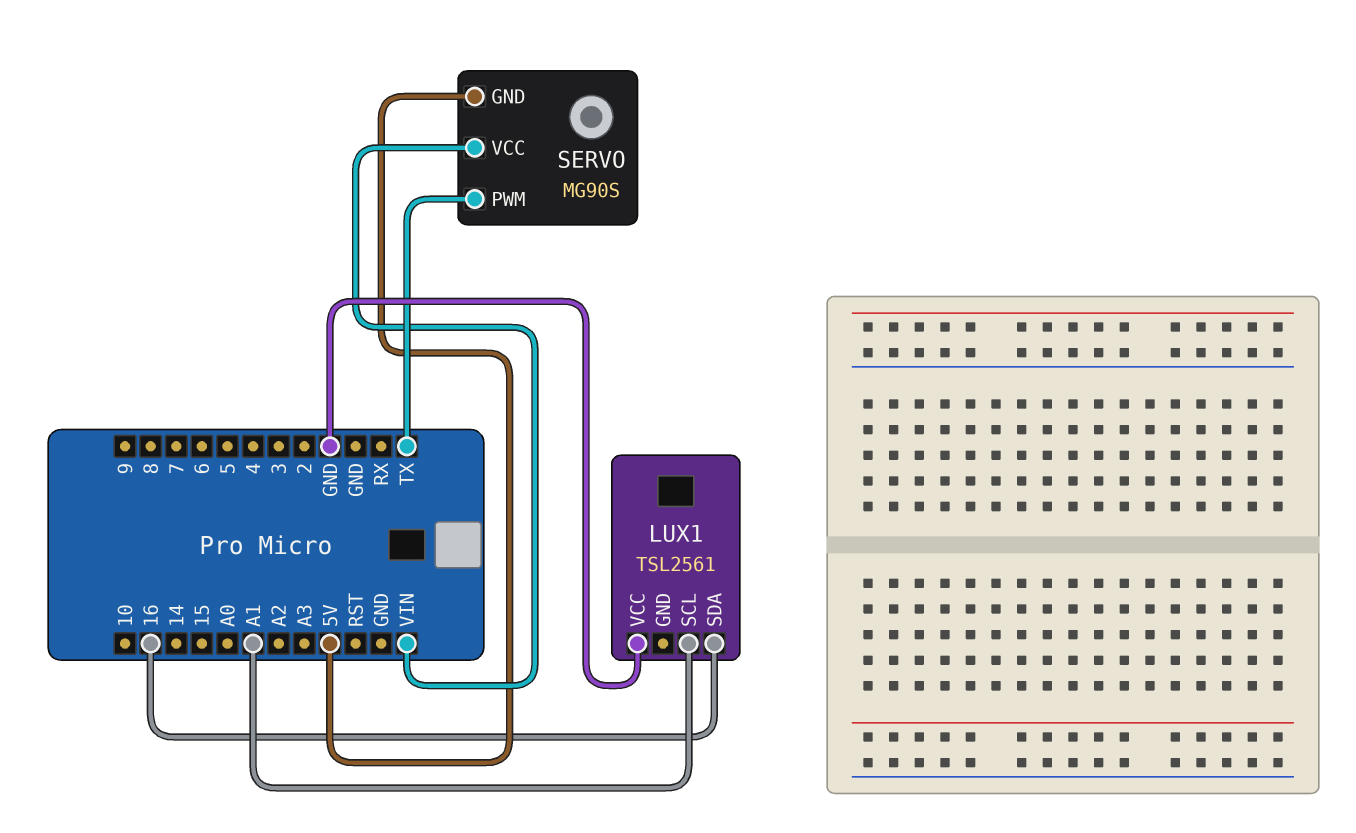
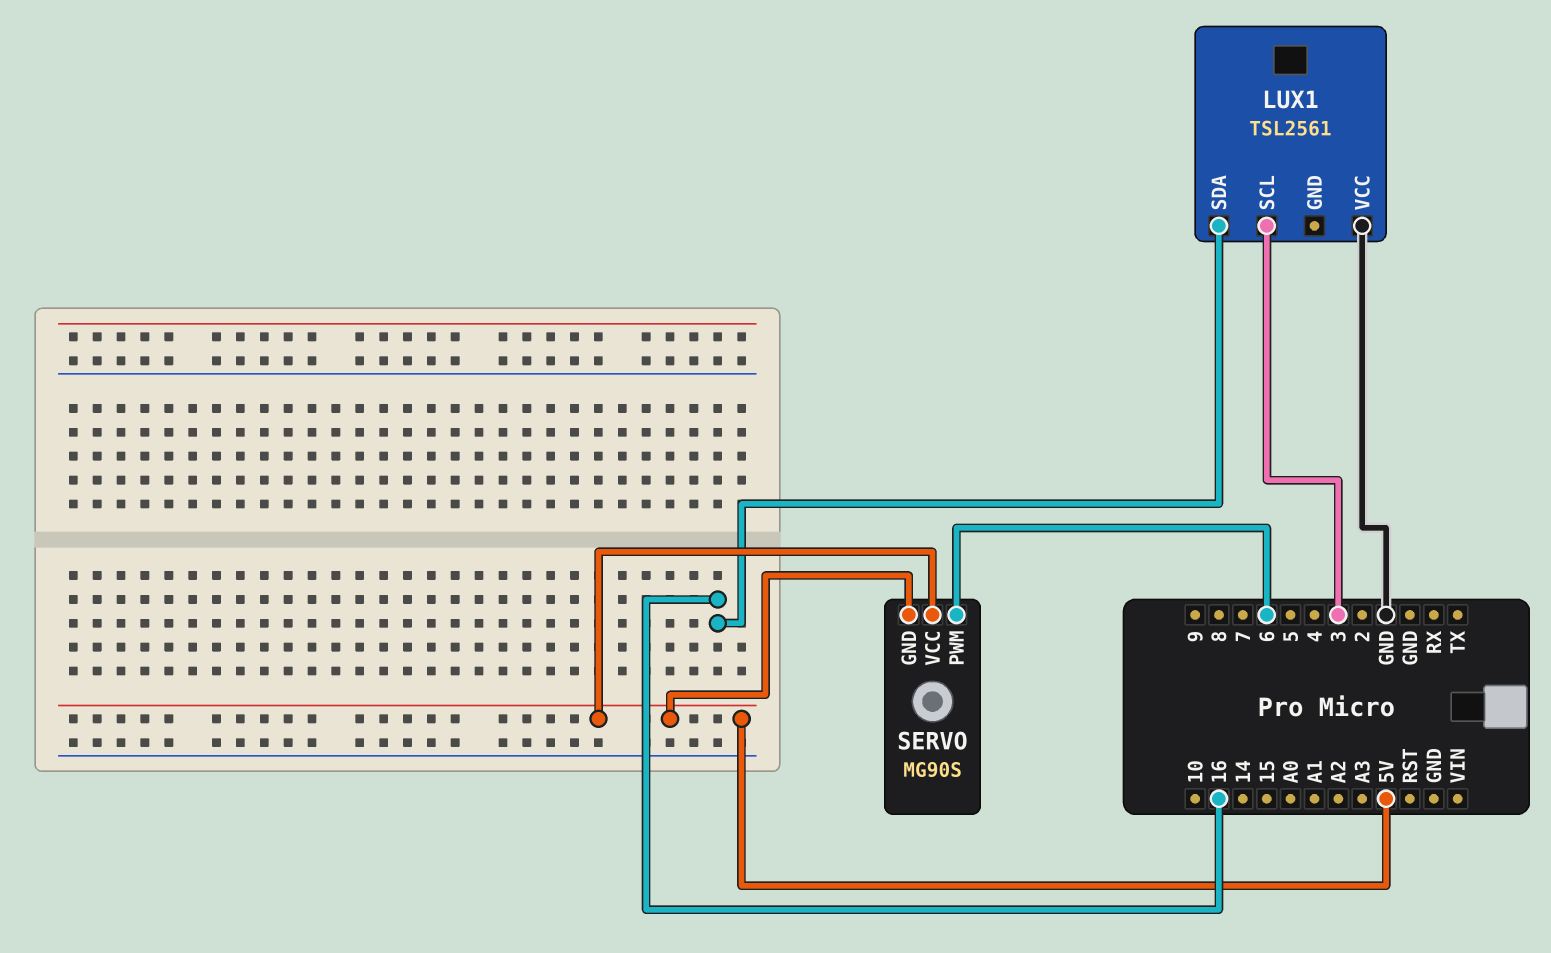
LUX1 pin SCL: A1 -> 3
SERVO pin PWM: TX -> 6
SERVO pin VCC: VIN -> 5V

